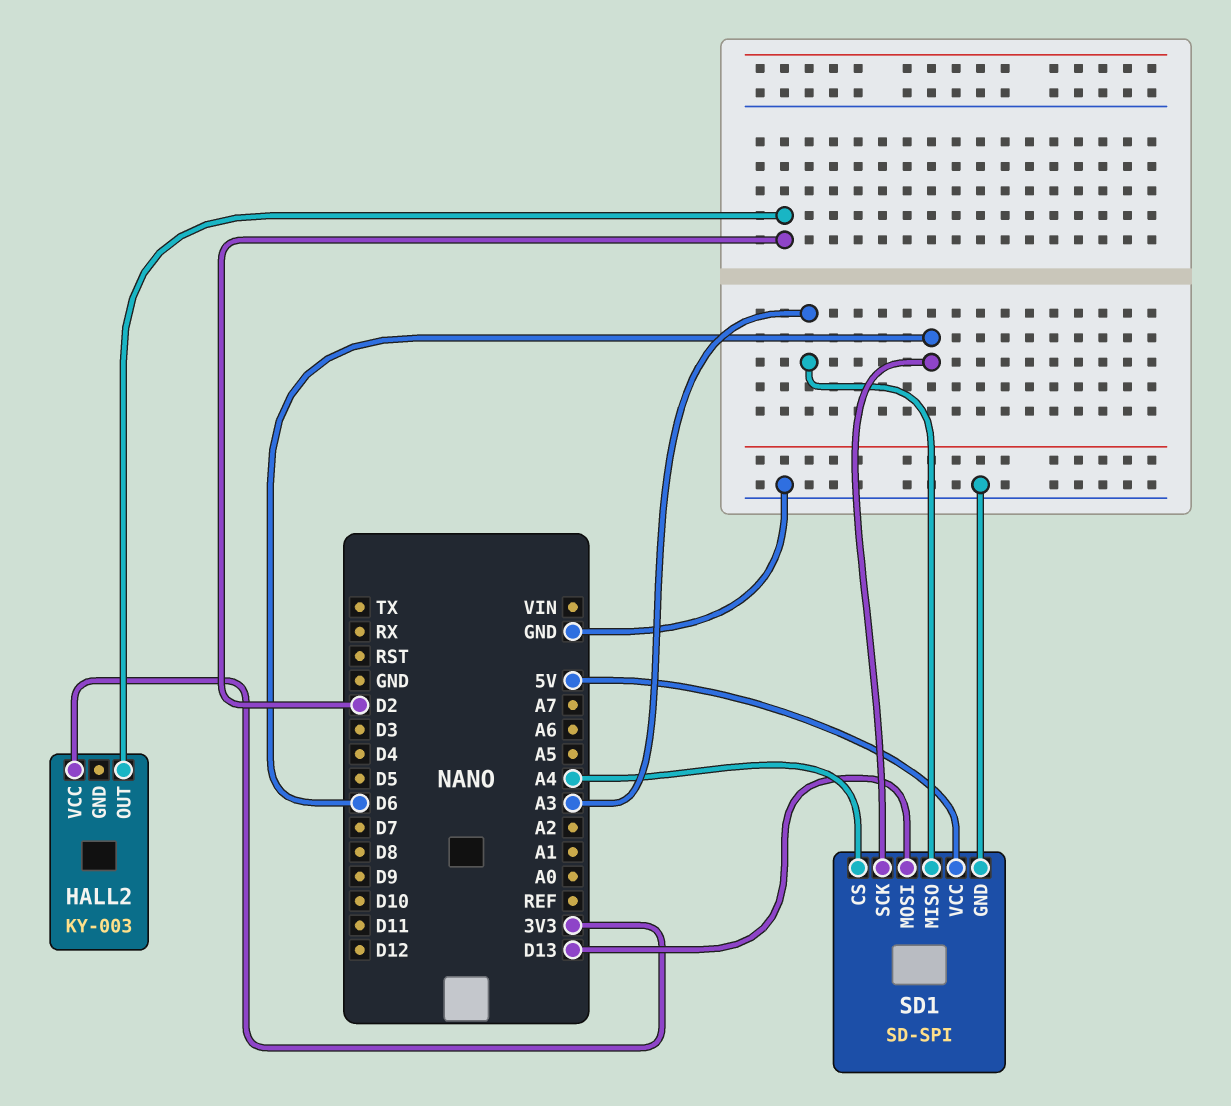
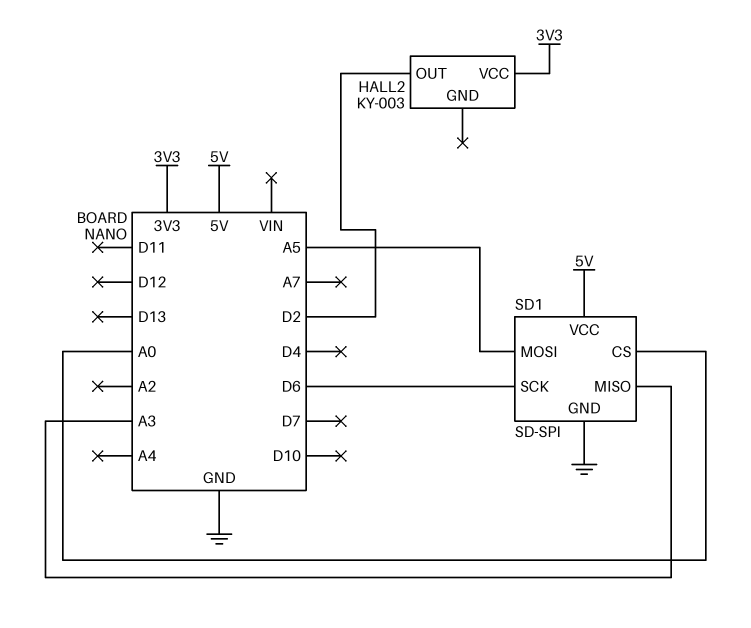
SD1 pin CS: A4 -> A0
SD1 pin MOSI: D13 -> A5

